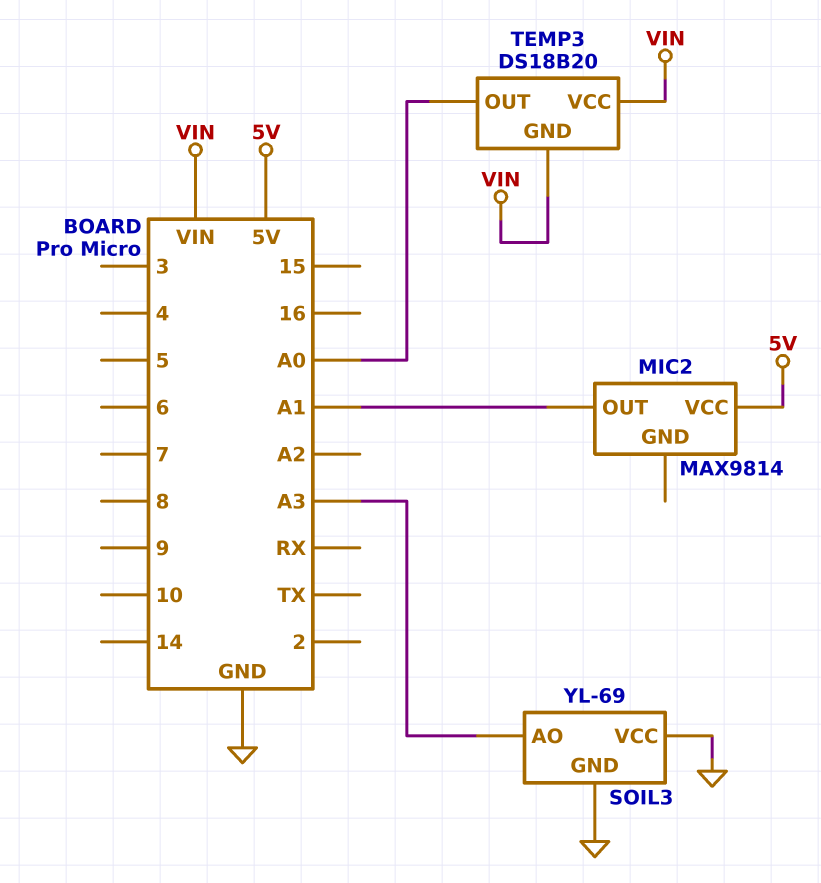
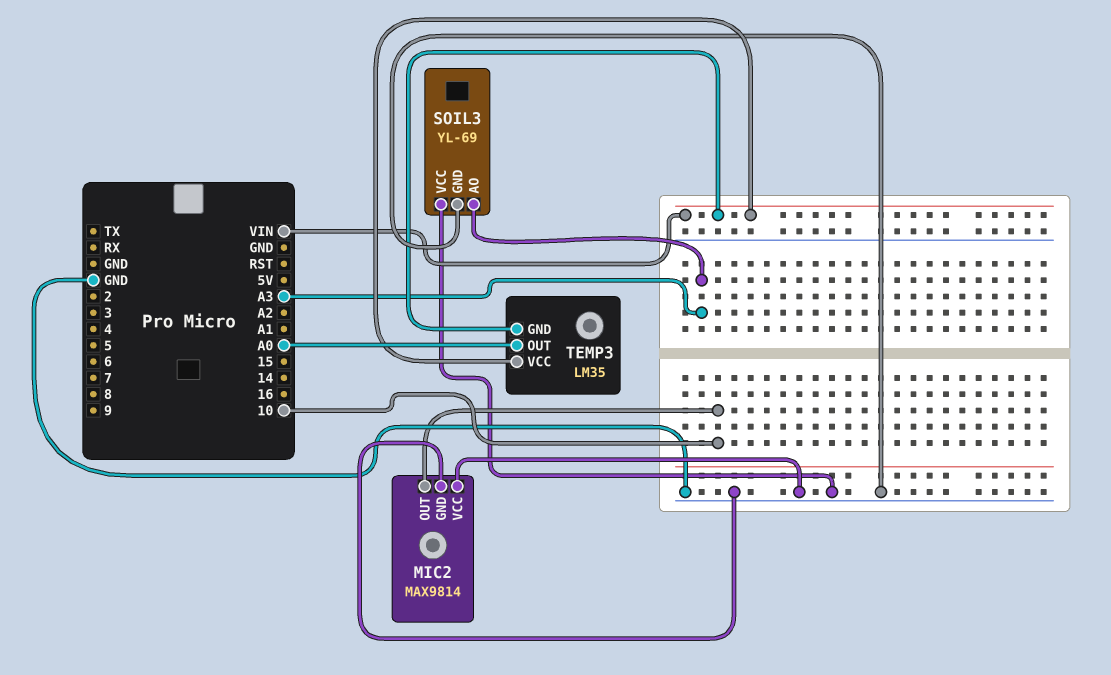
MIC2 pin GND: none -> GND
MIC2 pin OUT: A1 -> 10
MIC2 pin VCC: 5V -> GND
TEMP3: DS18B20 -> LM35

